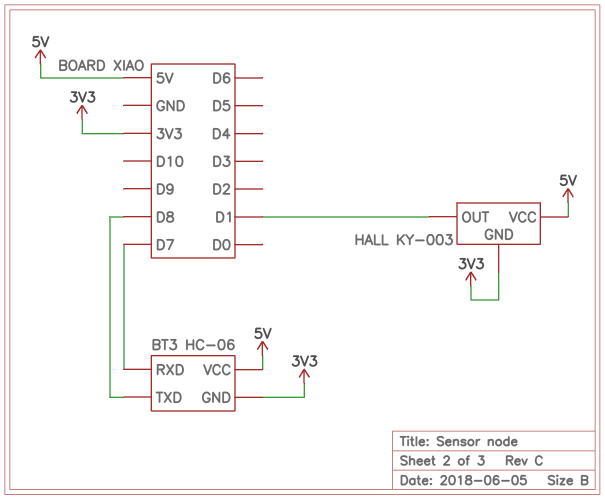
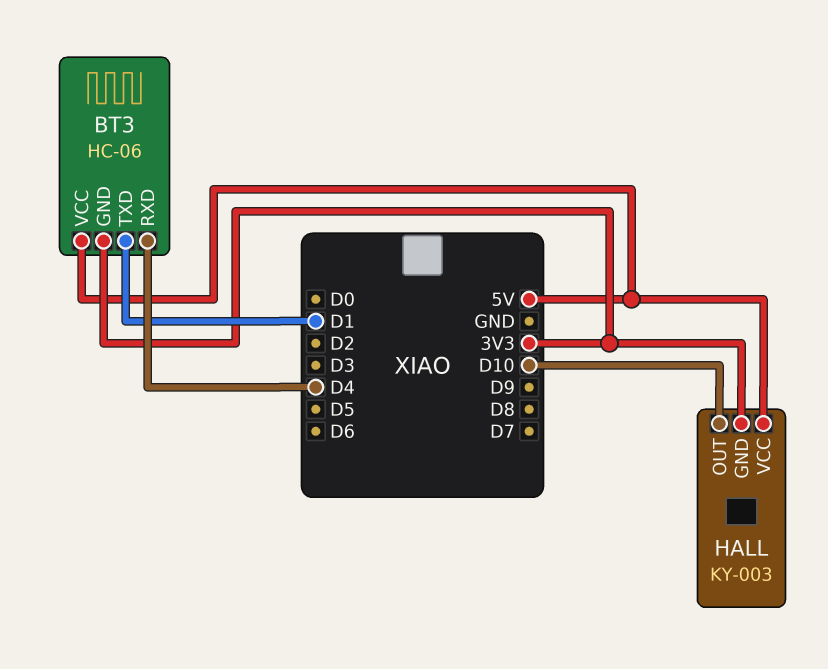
BT3 pin RXD: D7 -> D4
BT3 pin TXD: D8 -> D1
HALL pin OUT: D1 -> D10

